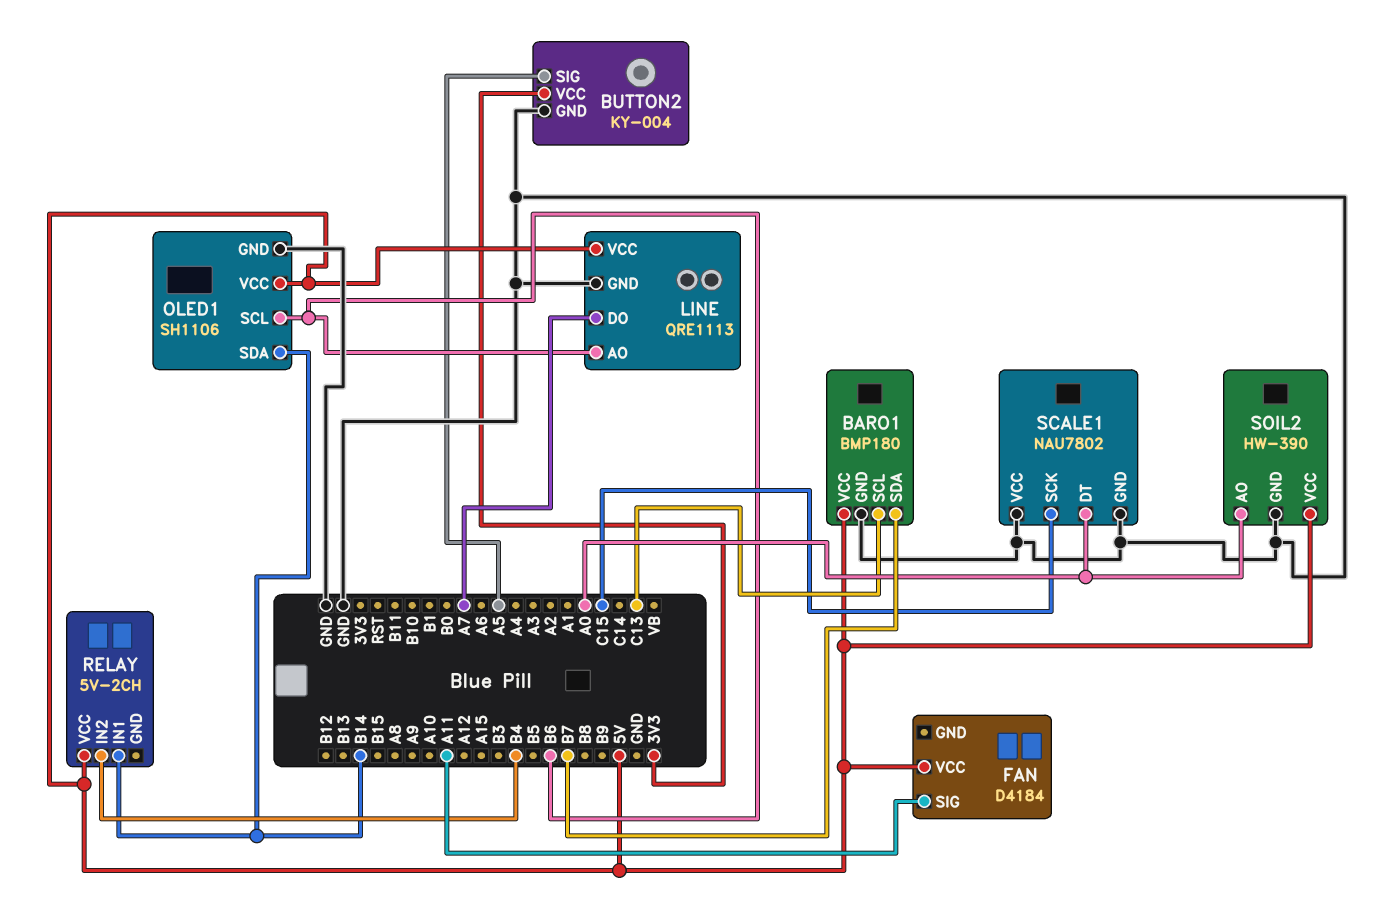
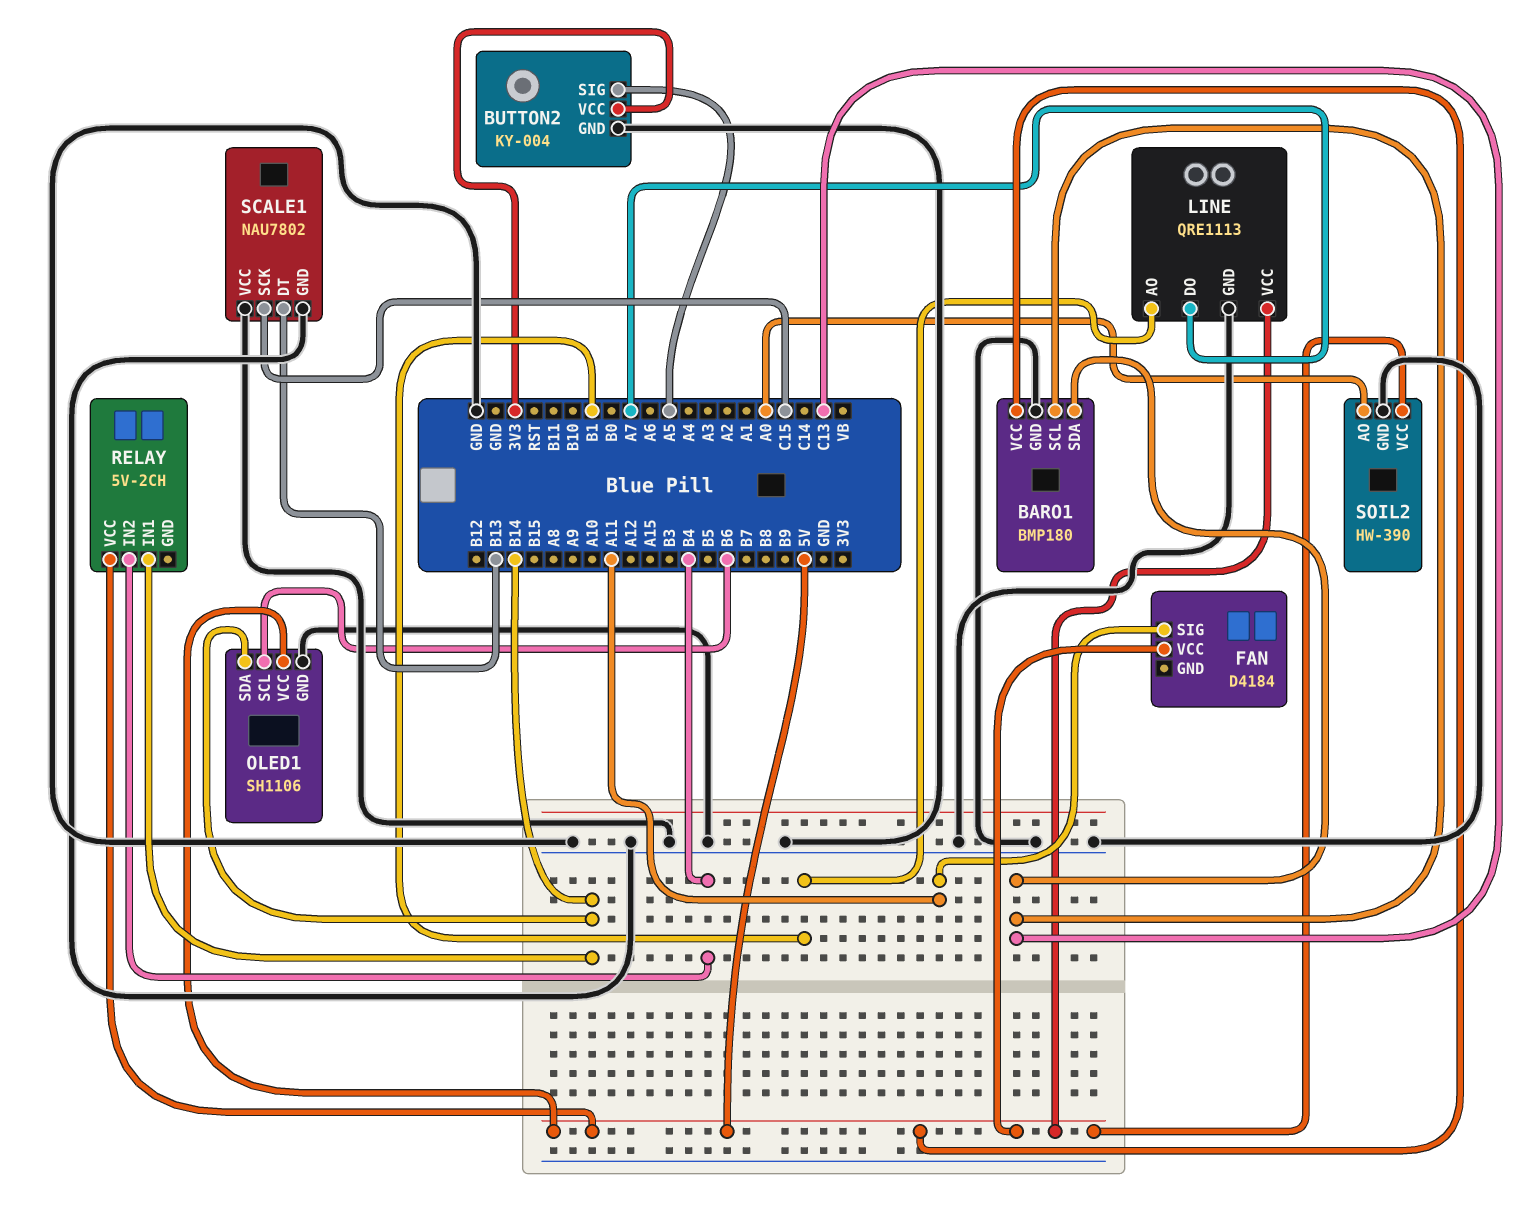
BARO1 pin SDA: B7 -> C13
LINE pin AO: B6 -> B1
SCALE1 pin DT: A0 -> B13

